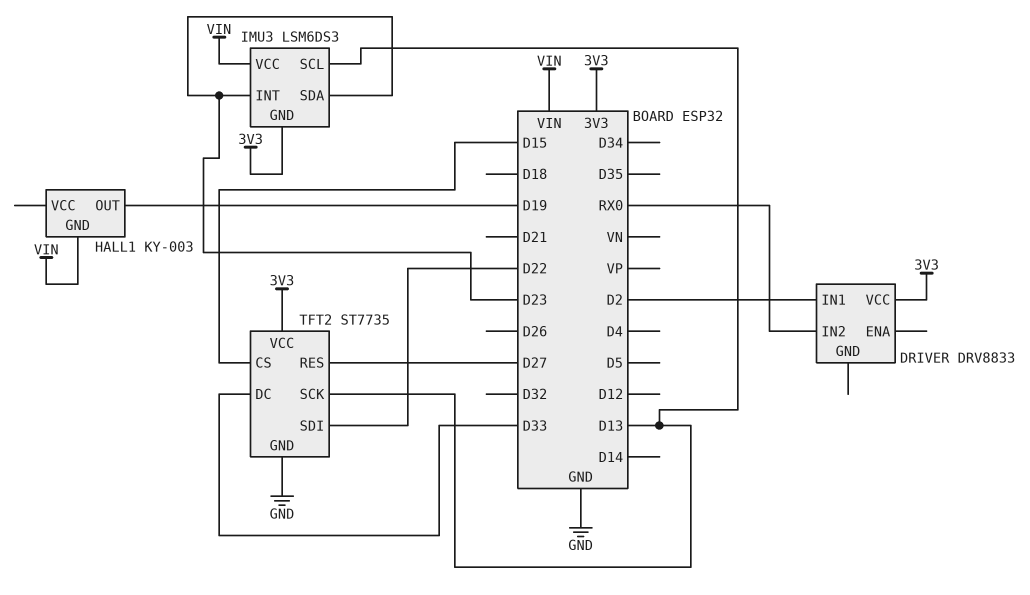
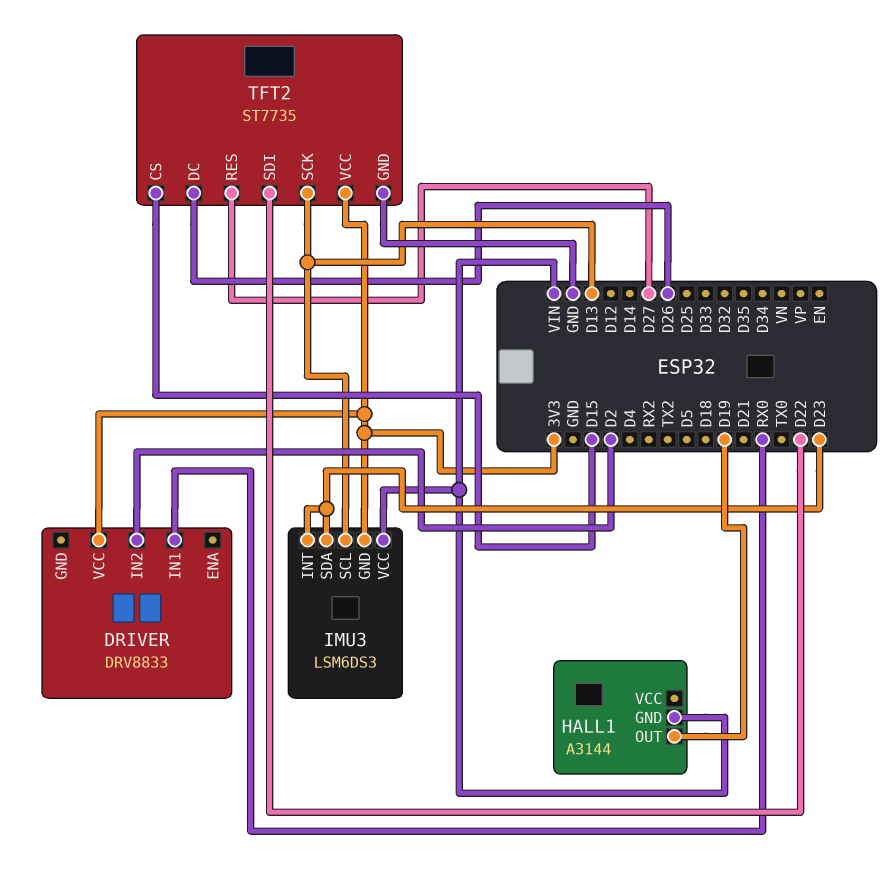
DRIVER pin IN1: D2 -> RX0
DRIVER pin IN2: RX0 -> D2
HALL1: KY-003 -> A3144
TFT2 pin DC: D33 -> D26

